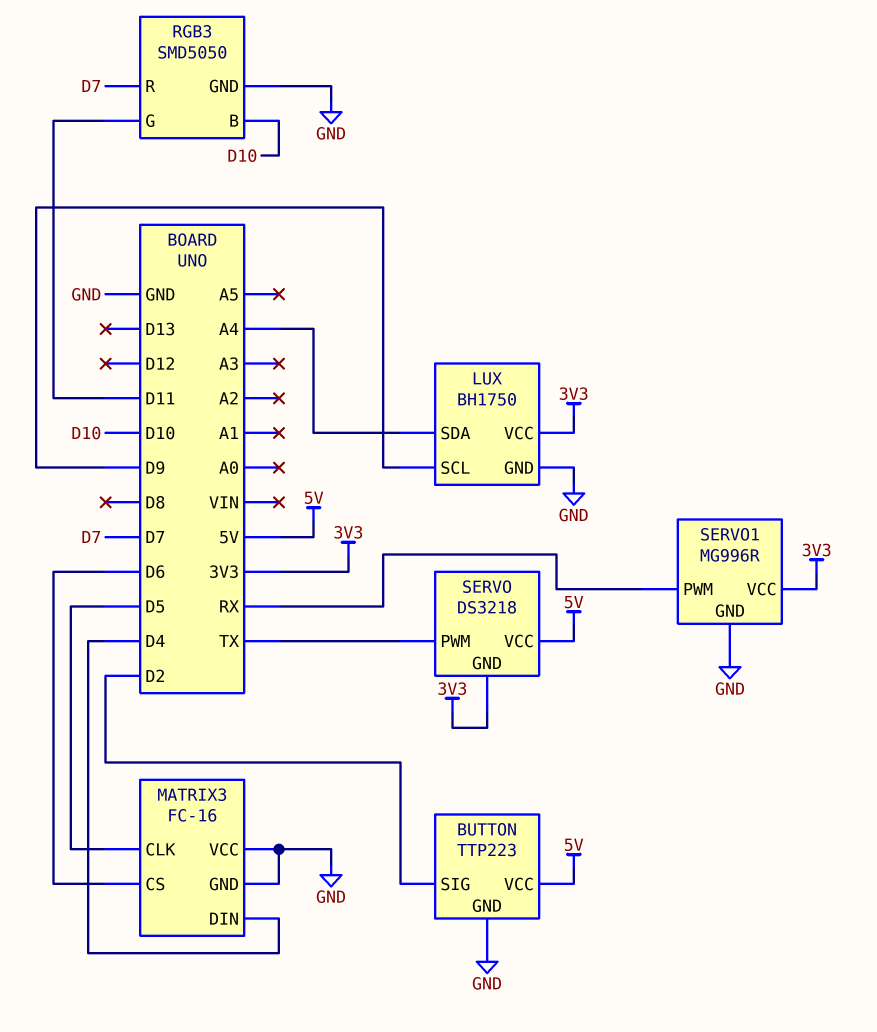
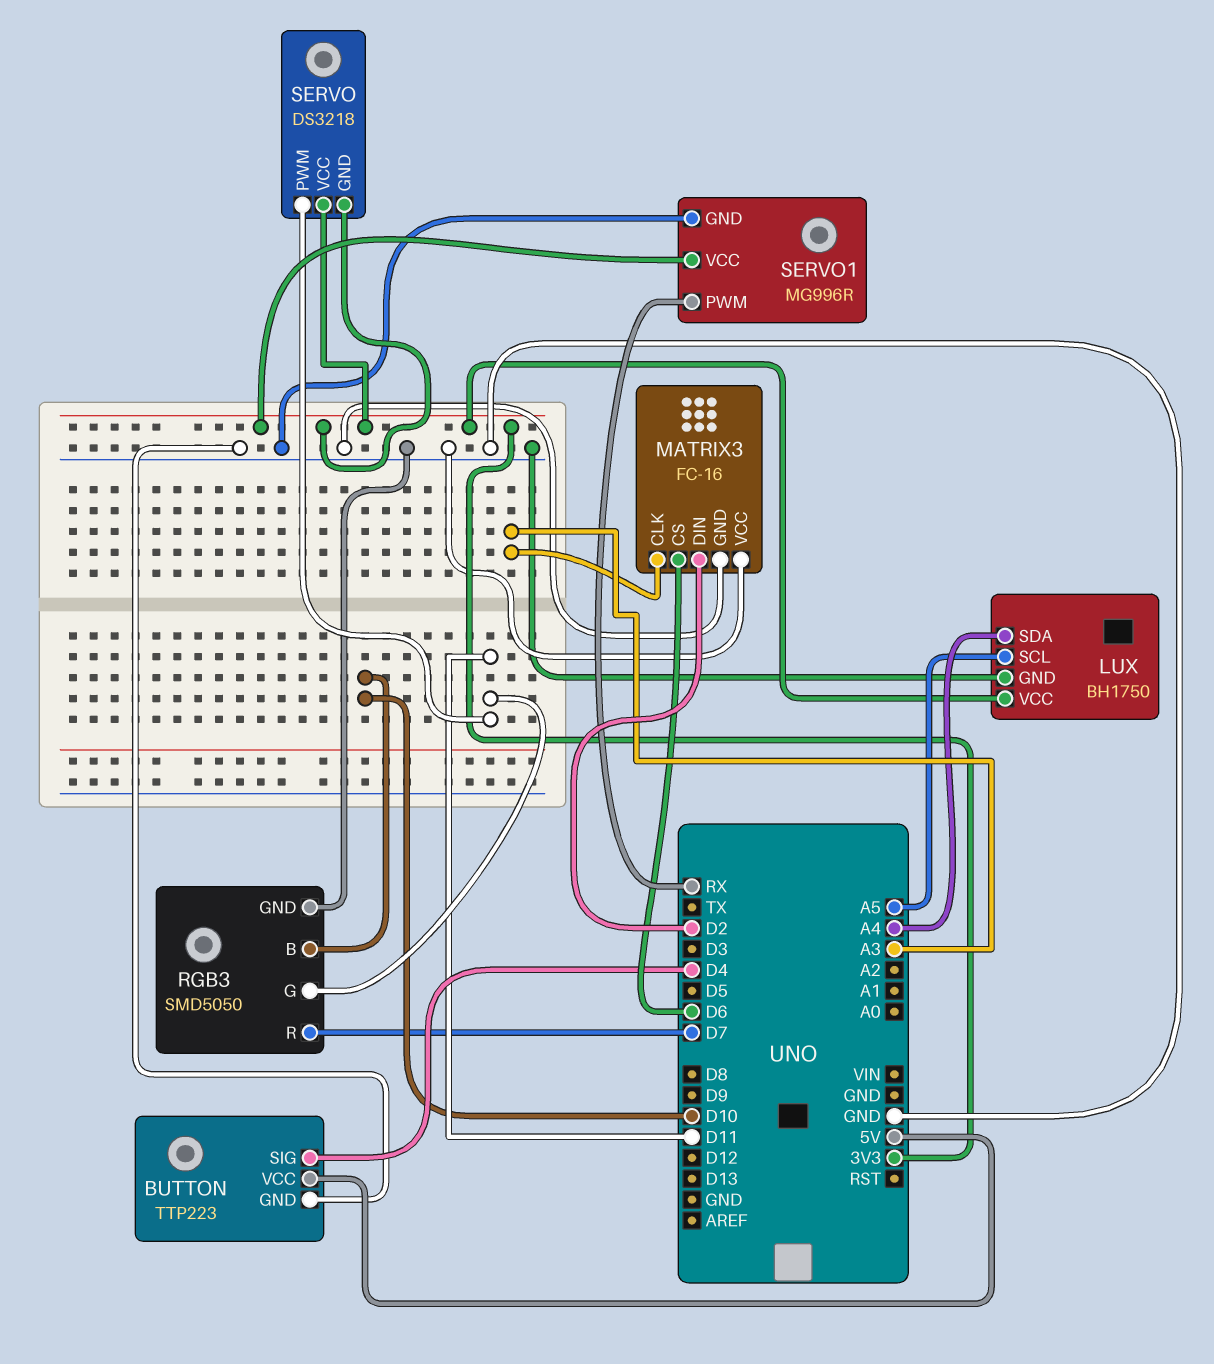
BUTTON pin SIG: D2 -> D4
LUX pin SCL: D9 -> A5
MATRIX3 pin CLK: D5 -> A3
MATRIX3 pin DIN: D4 -> D2
SERVO pin PWM: TX -> D11
SERVO pin VCC: 5V -> 3V3

